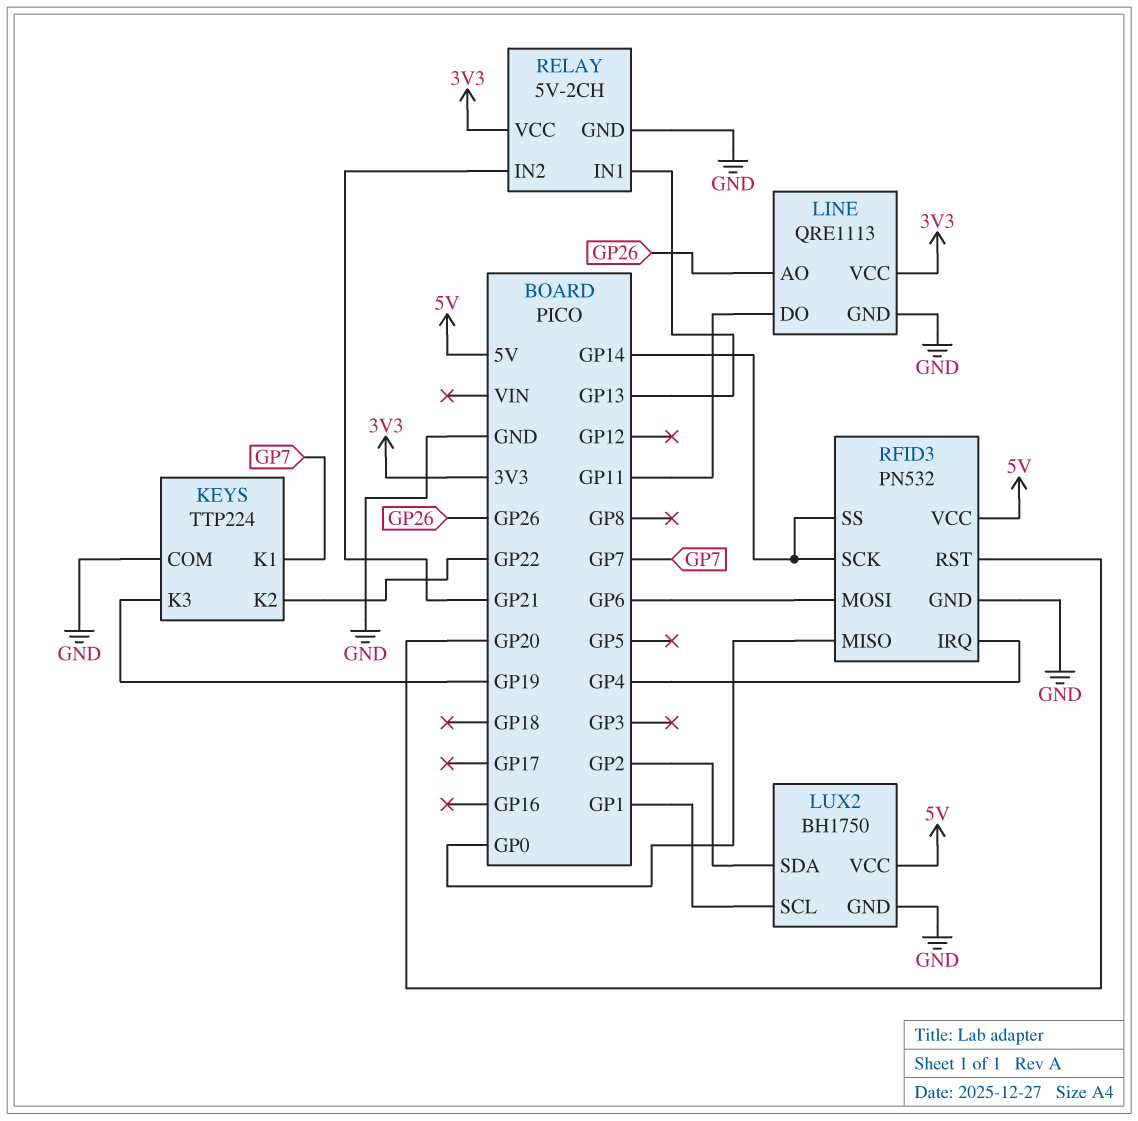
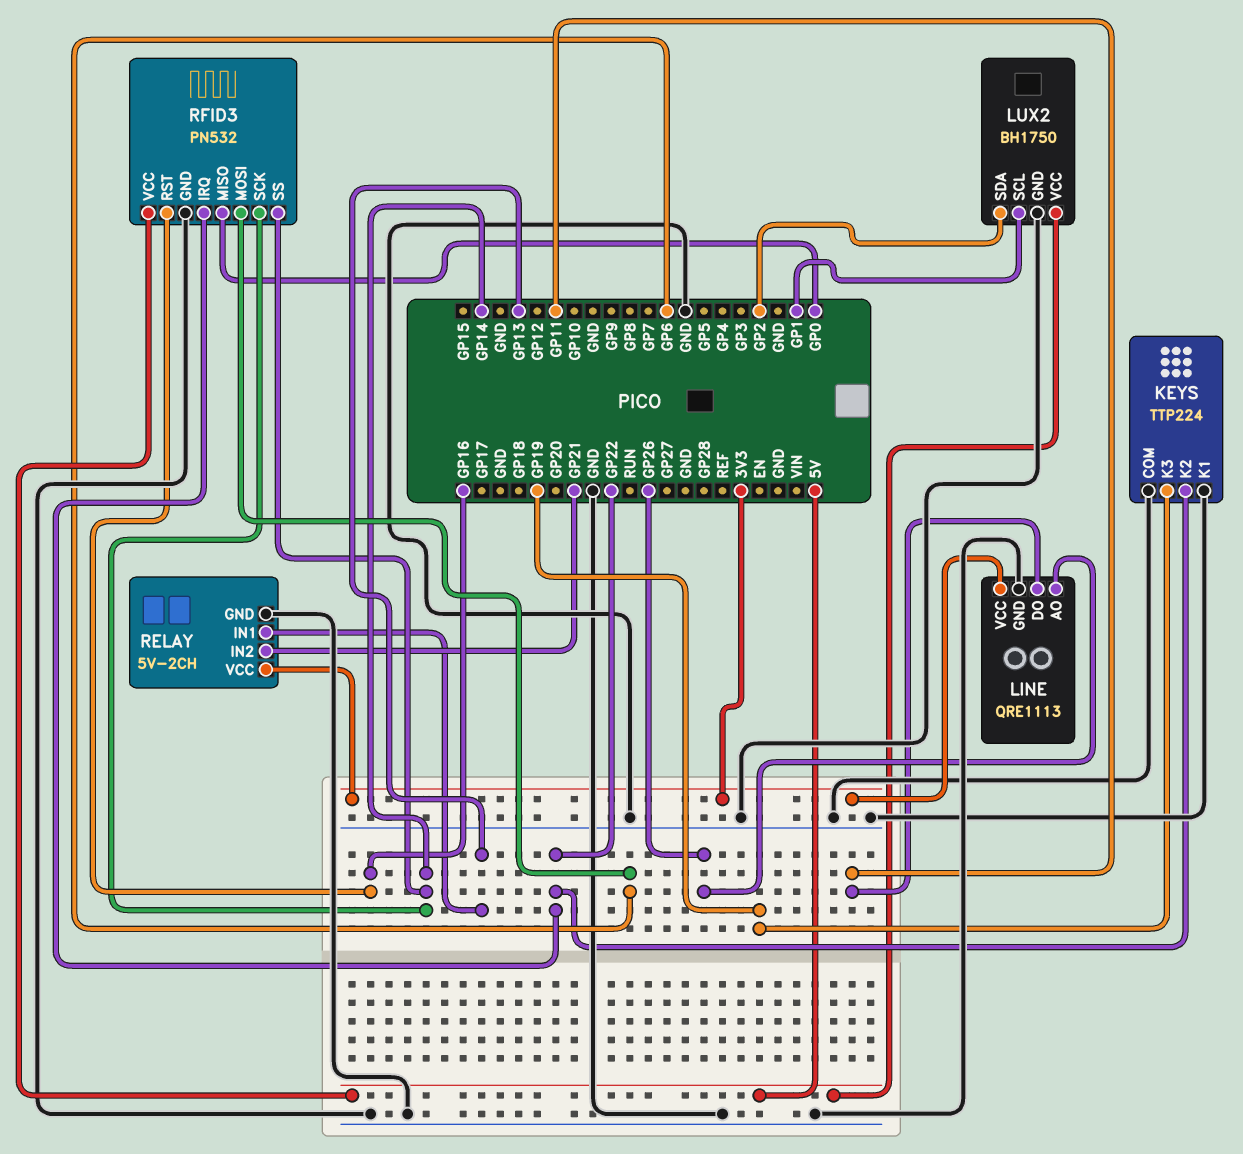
KEYS pin K1: GP7 -> GND
RFID3 pin IRQ: GP4 -> GP22
RFID3 pin RST: GP20 -> GP16

